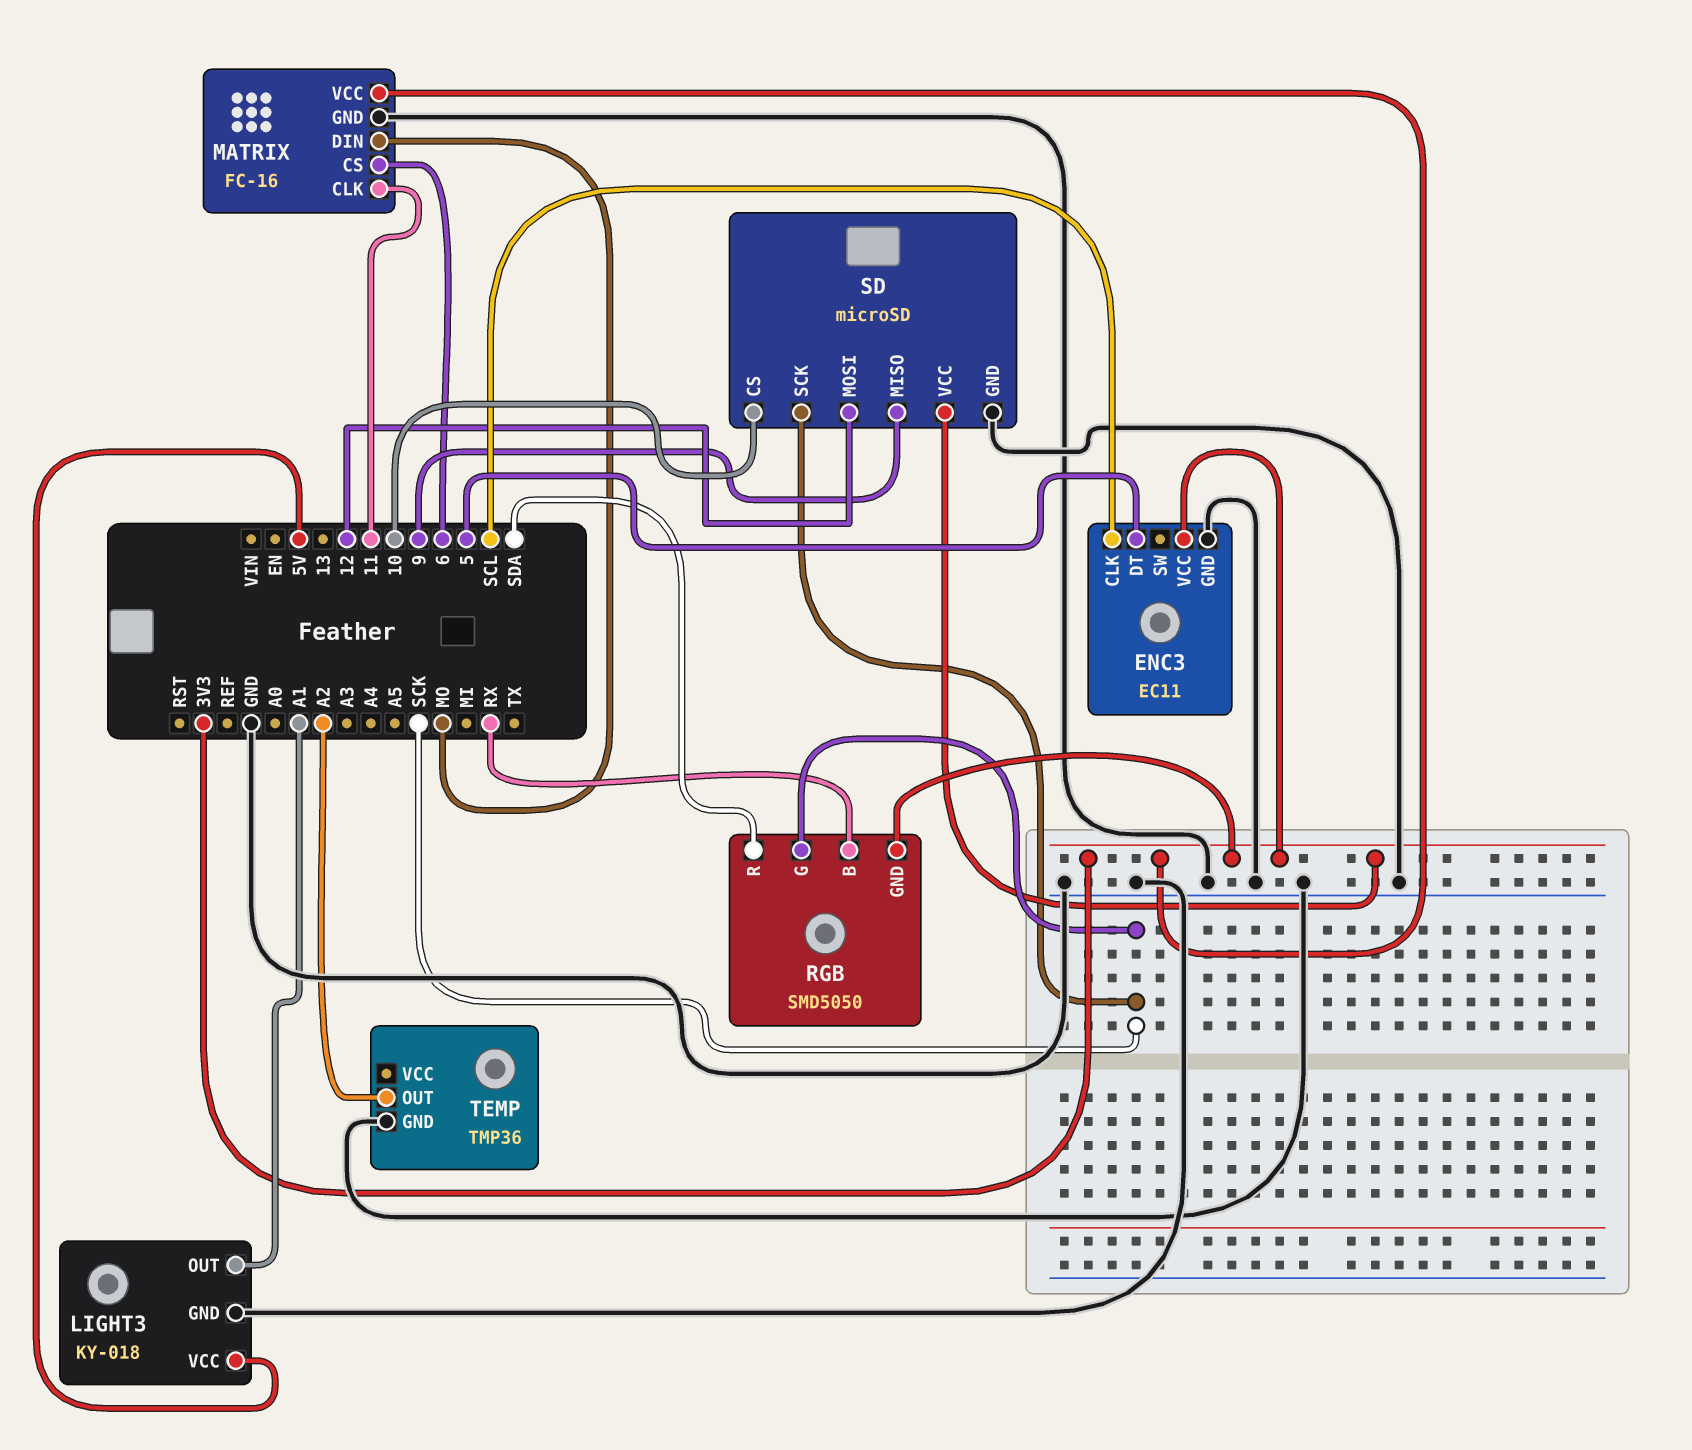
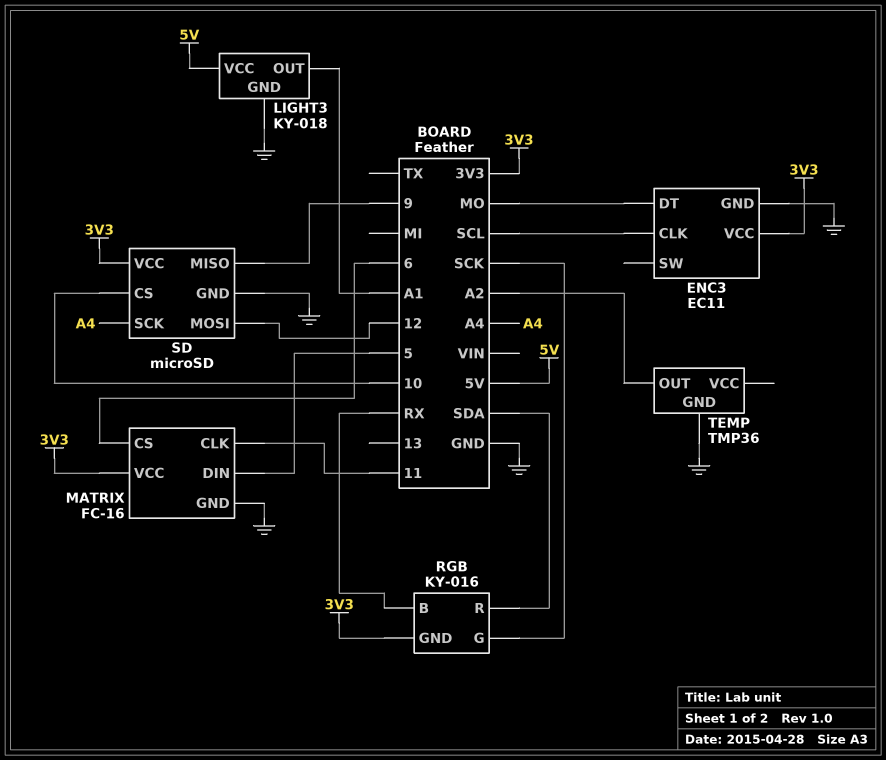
ENC3 pin DT: 5 -> MO
MATRIX pin DIN: MO -> 5
RGB: SMD5050 -> KY-016
SD pin SCK: SCK -> A4

